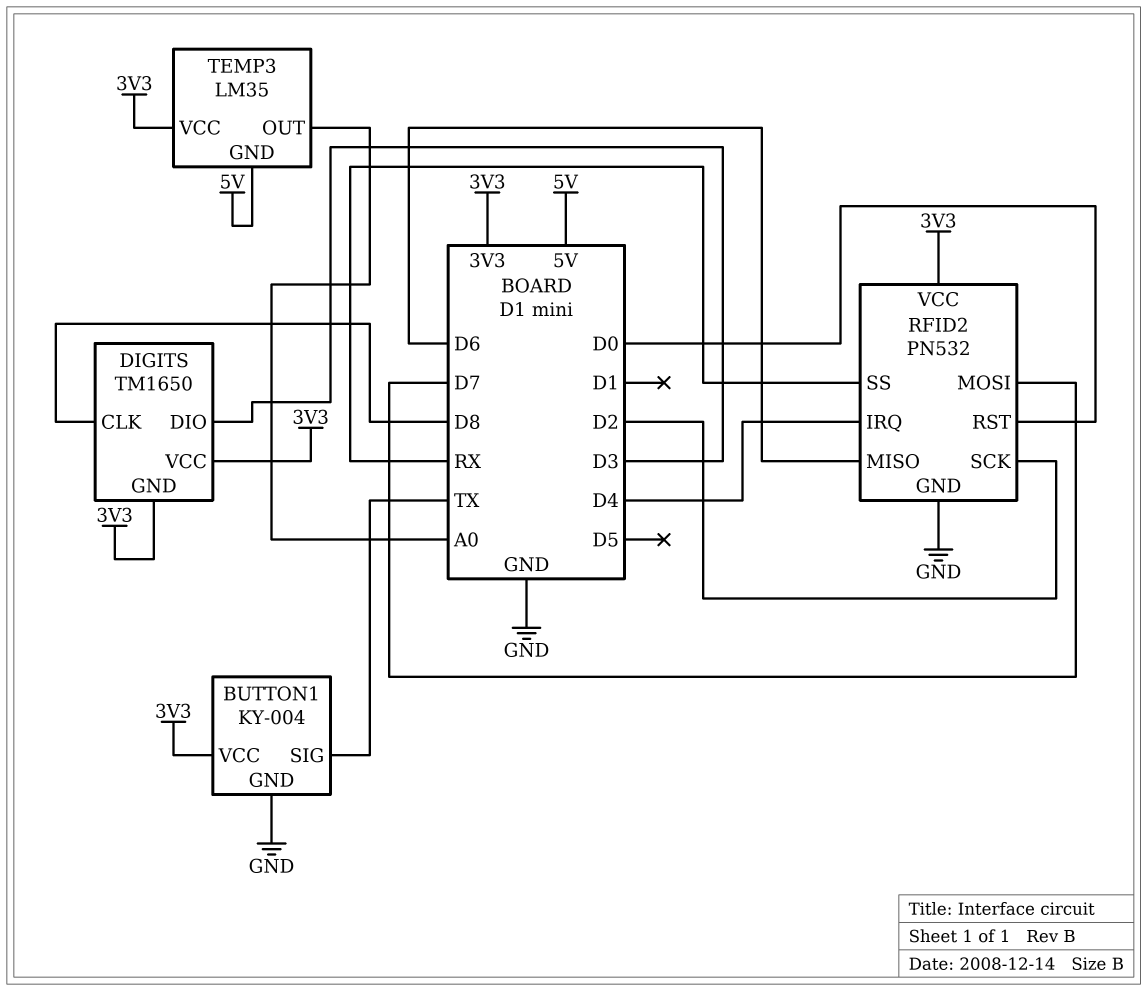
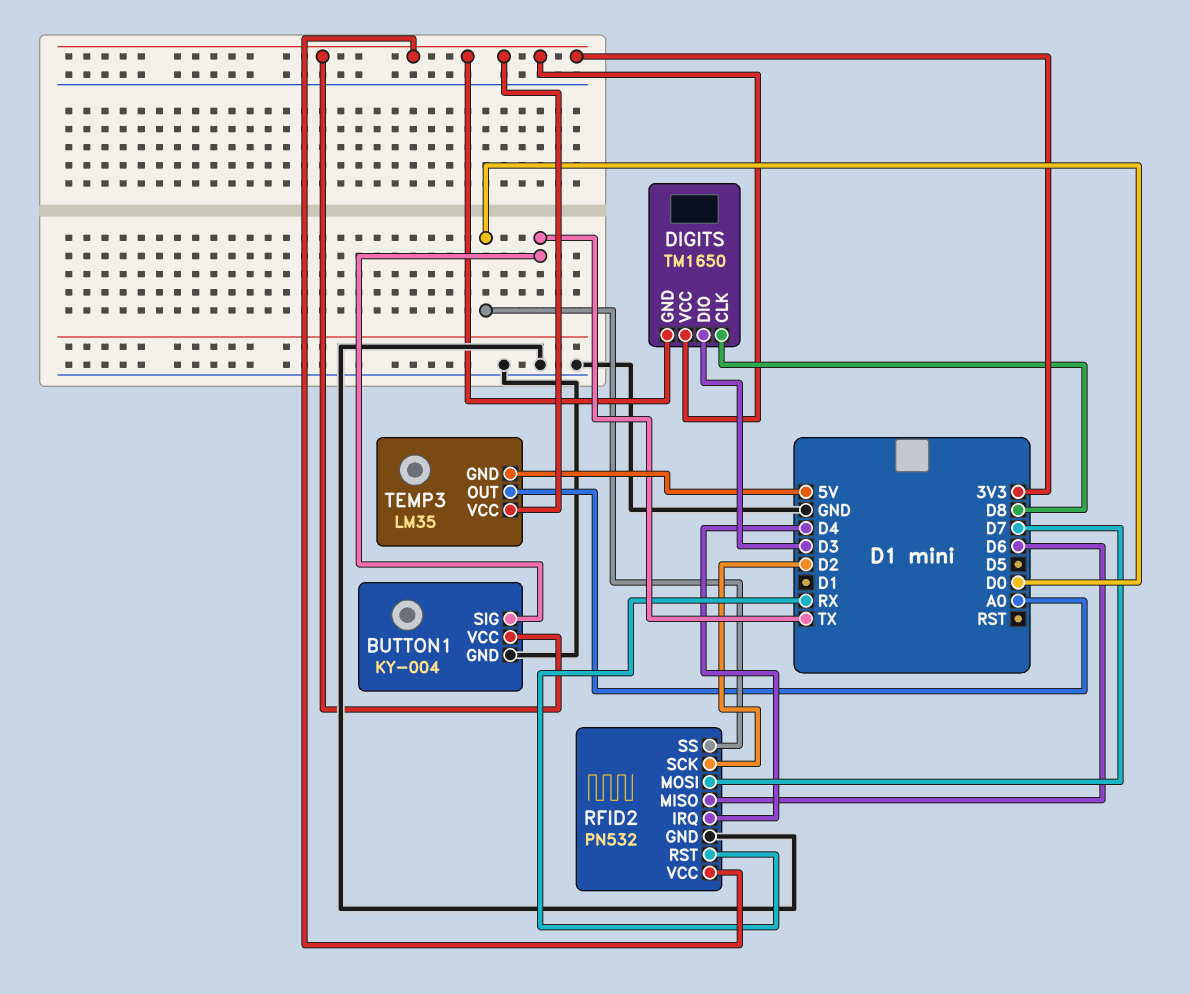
RFID2 pin RST: D0 -> RX
RFID2 pin SS: RX -> D0

